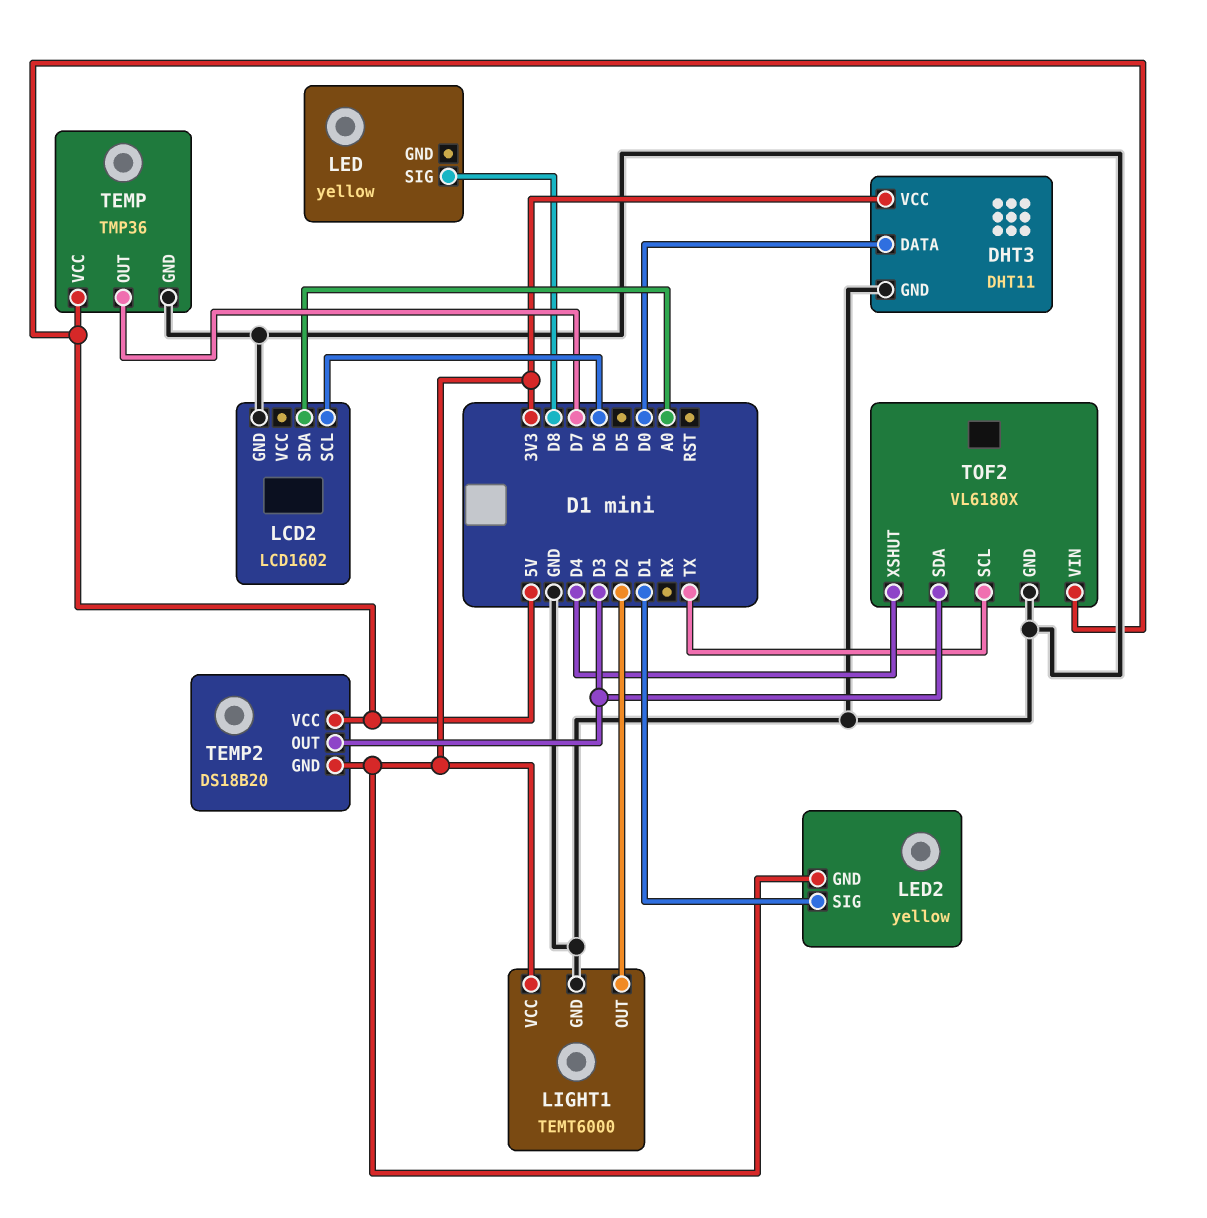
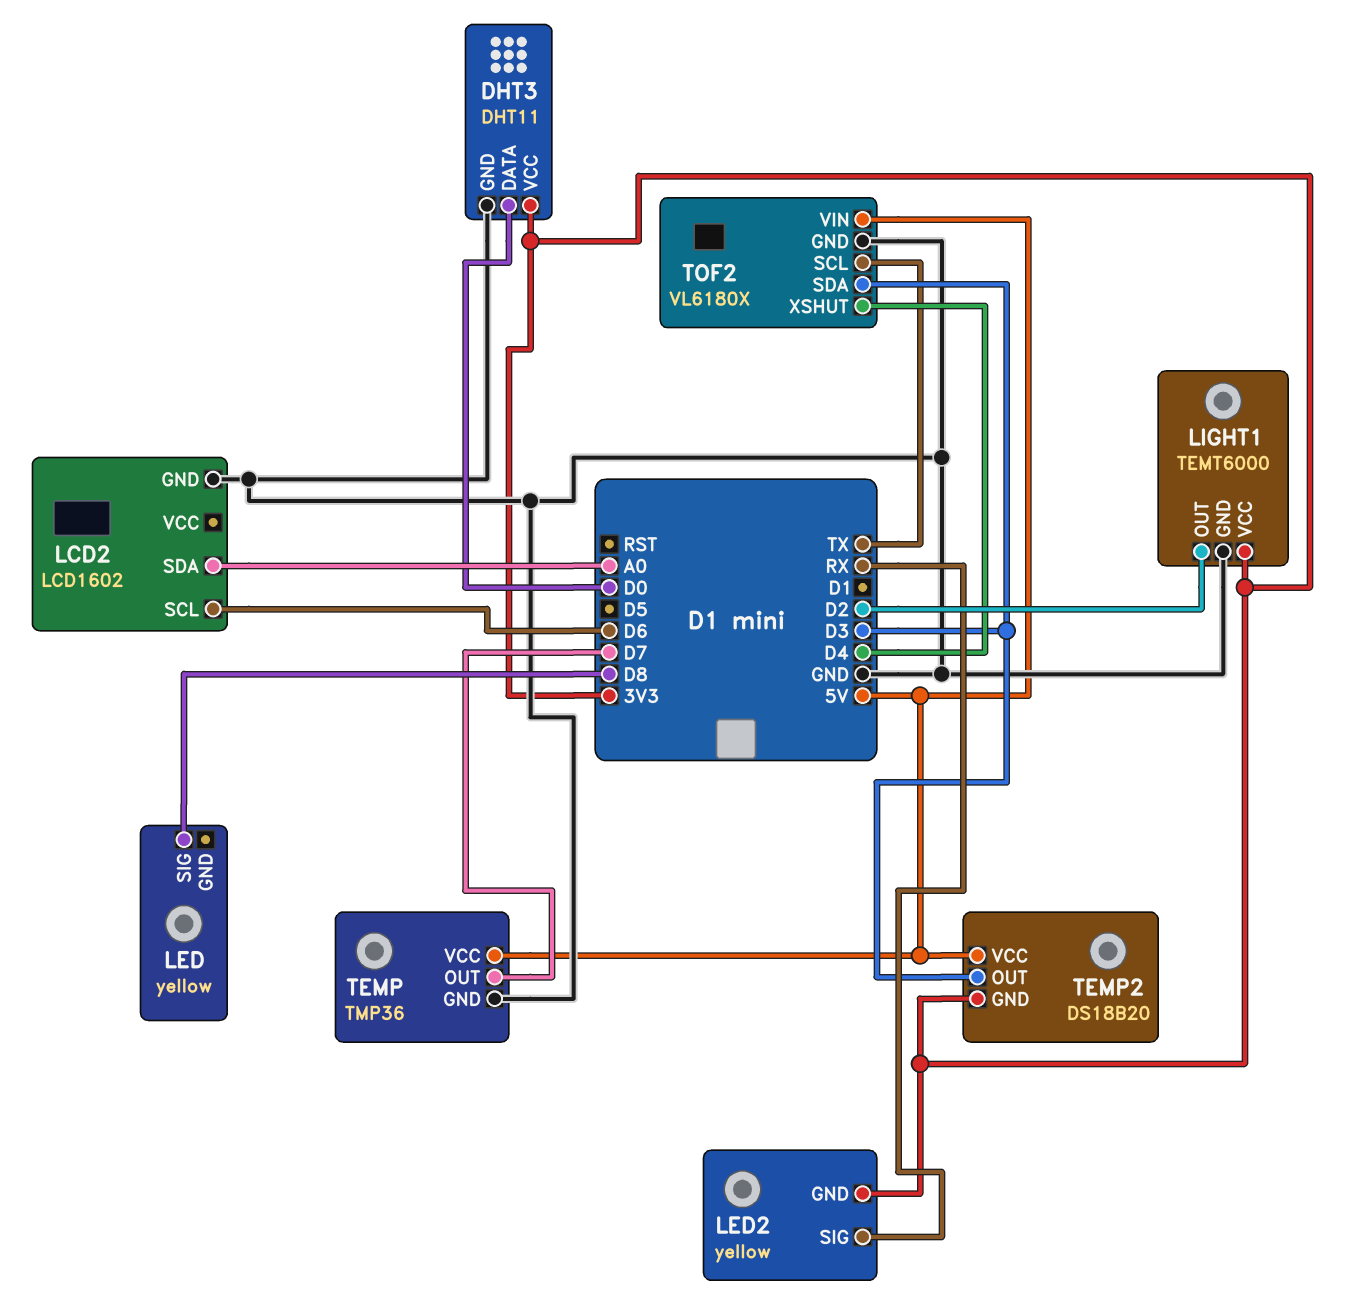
LED2 pin SIG: D1 -> RX

